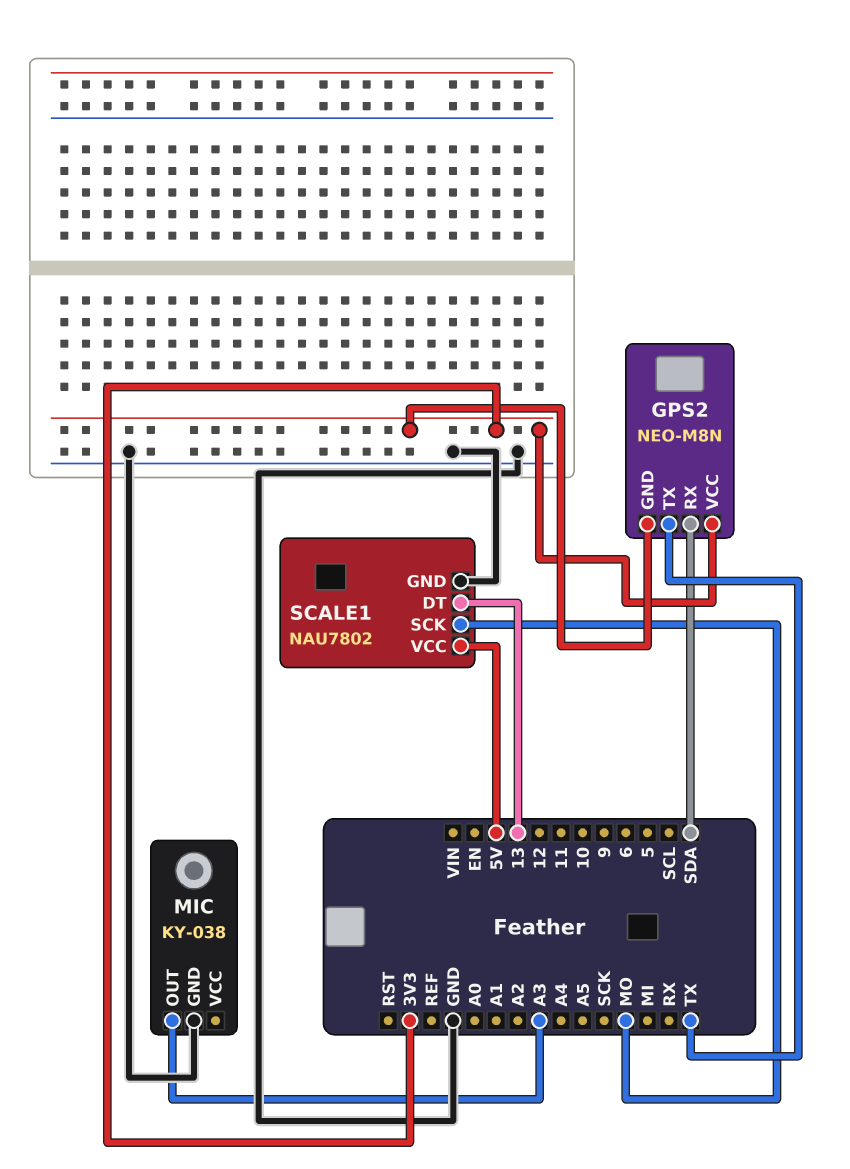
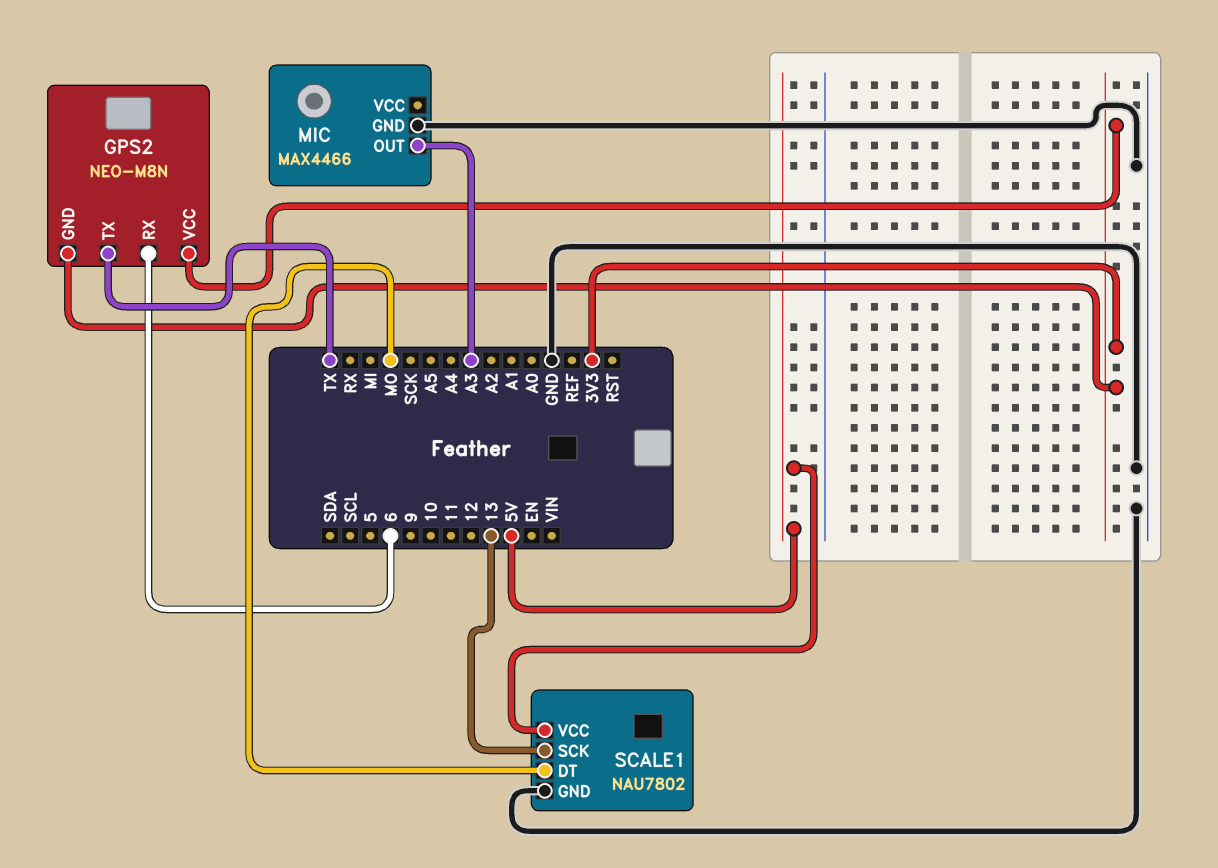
GPS2 pin RX: SDA -> 6
MIC: KY-038 -> MAX4466
SCALE1 pin DT: 13 -> MO
SCALE1 pin SCK: MO -> 13

